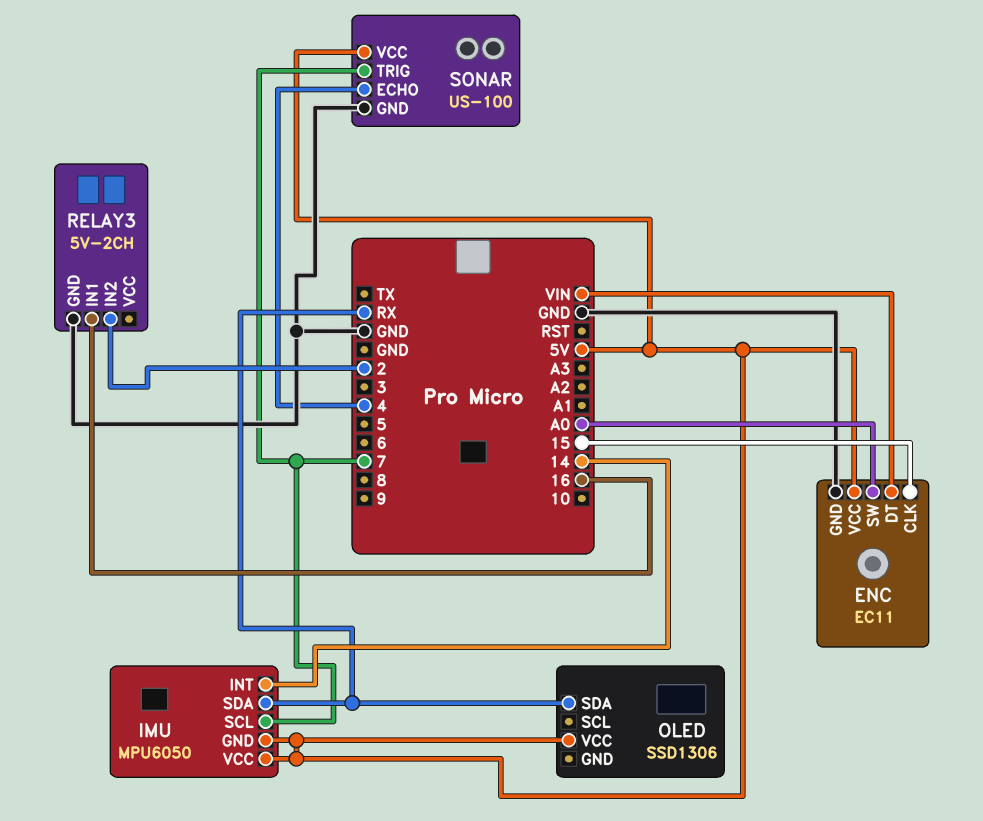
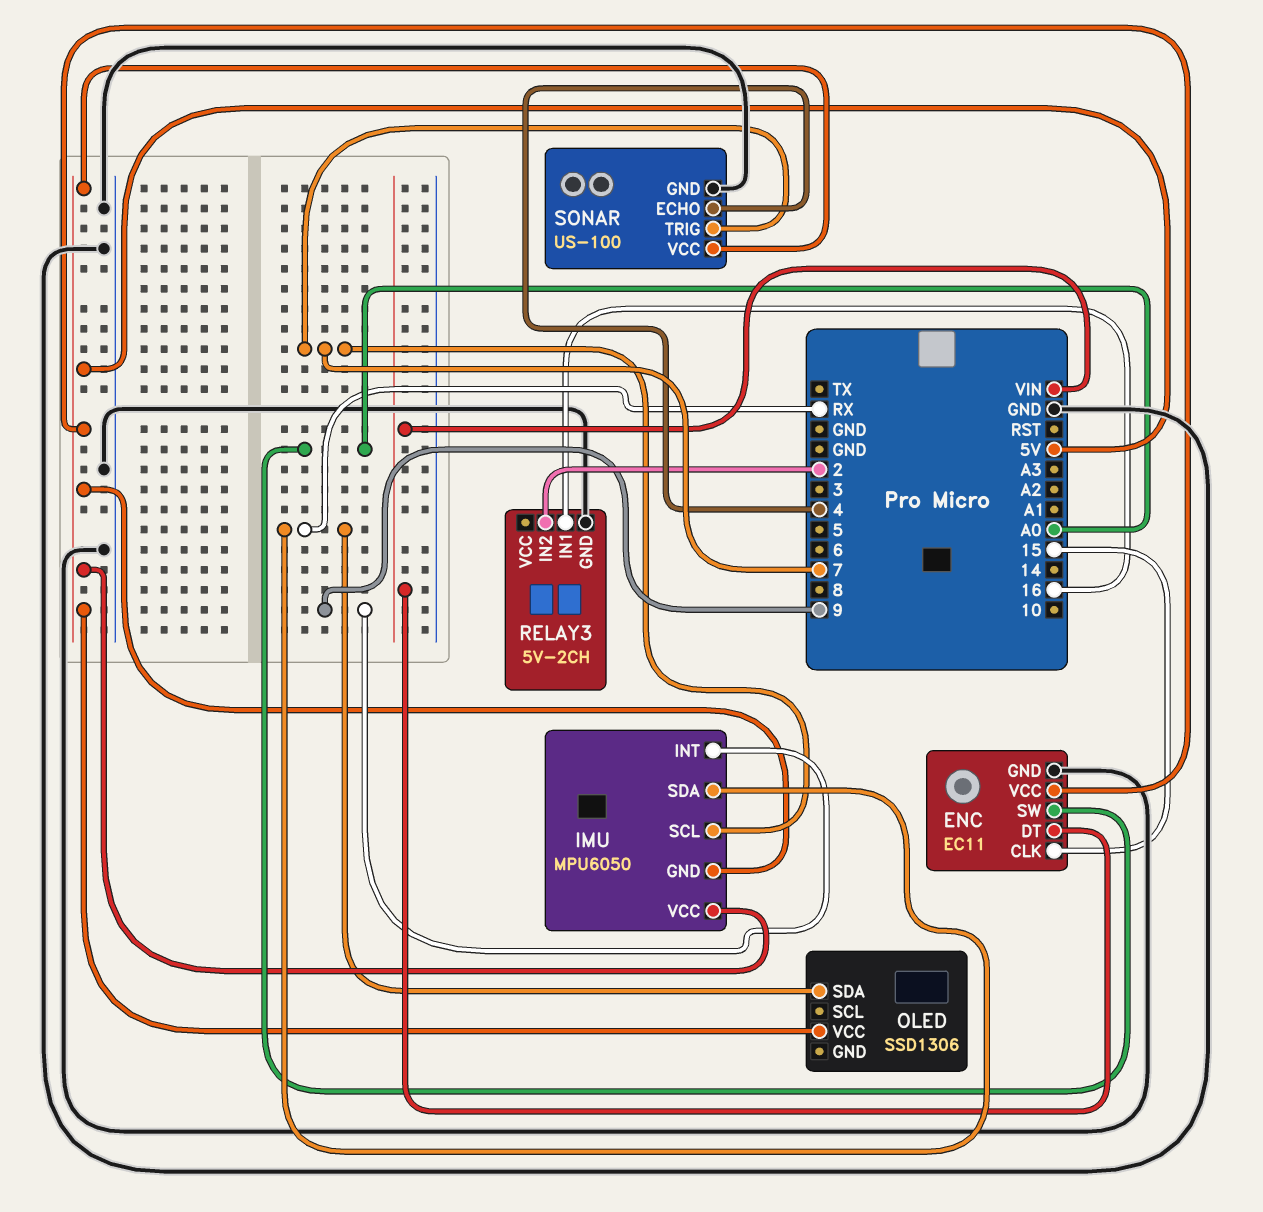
IMU pin INT: 14 -> 9

